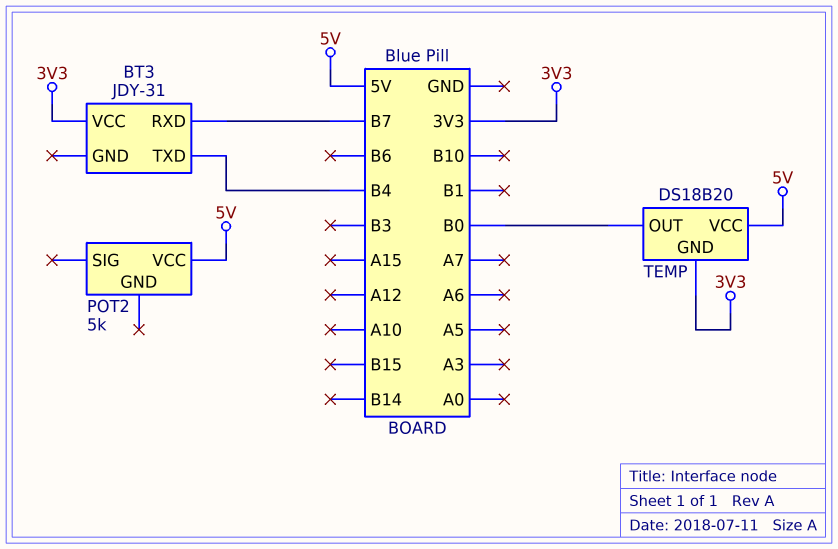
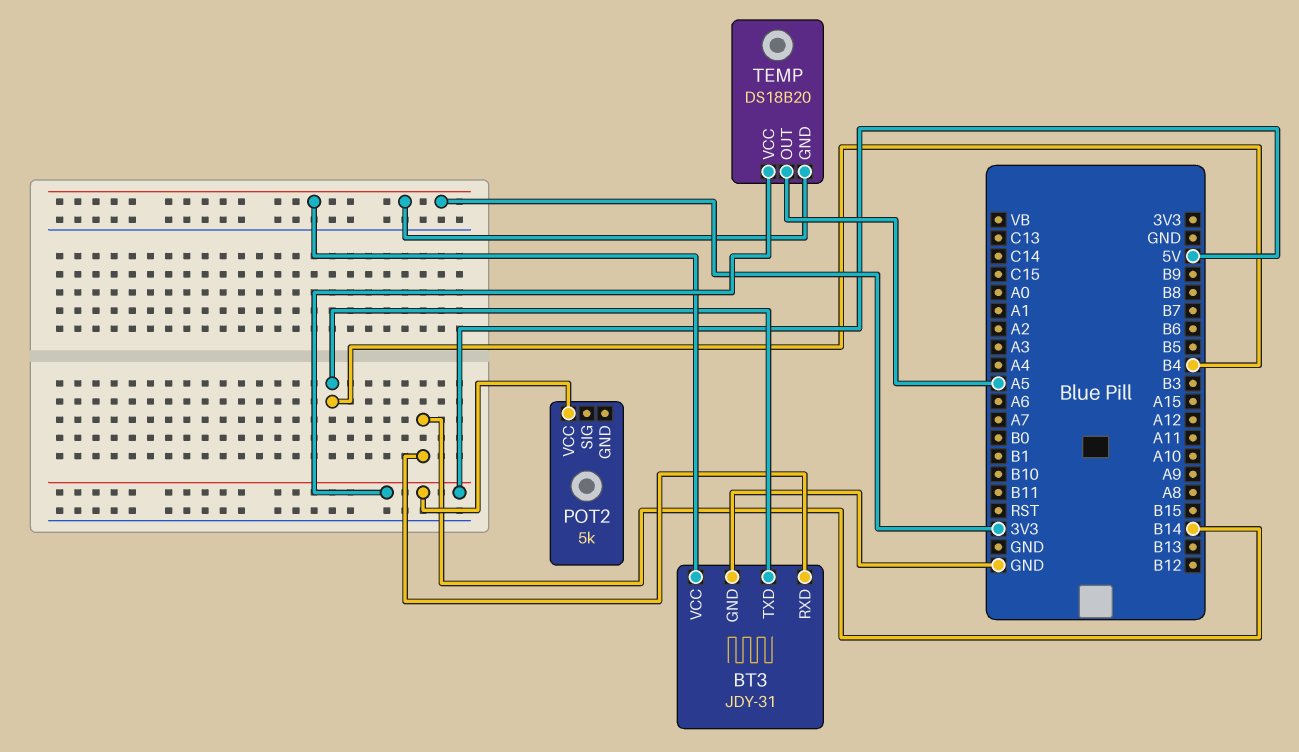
BT3 pin GND: none -> GND
BT3 pin RXD: B7 -> B14
TEMP pin OUT: B0 -> A5

